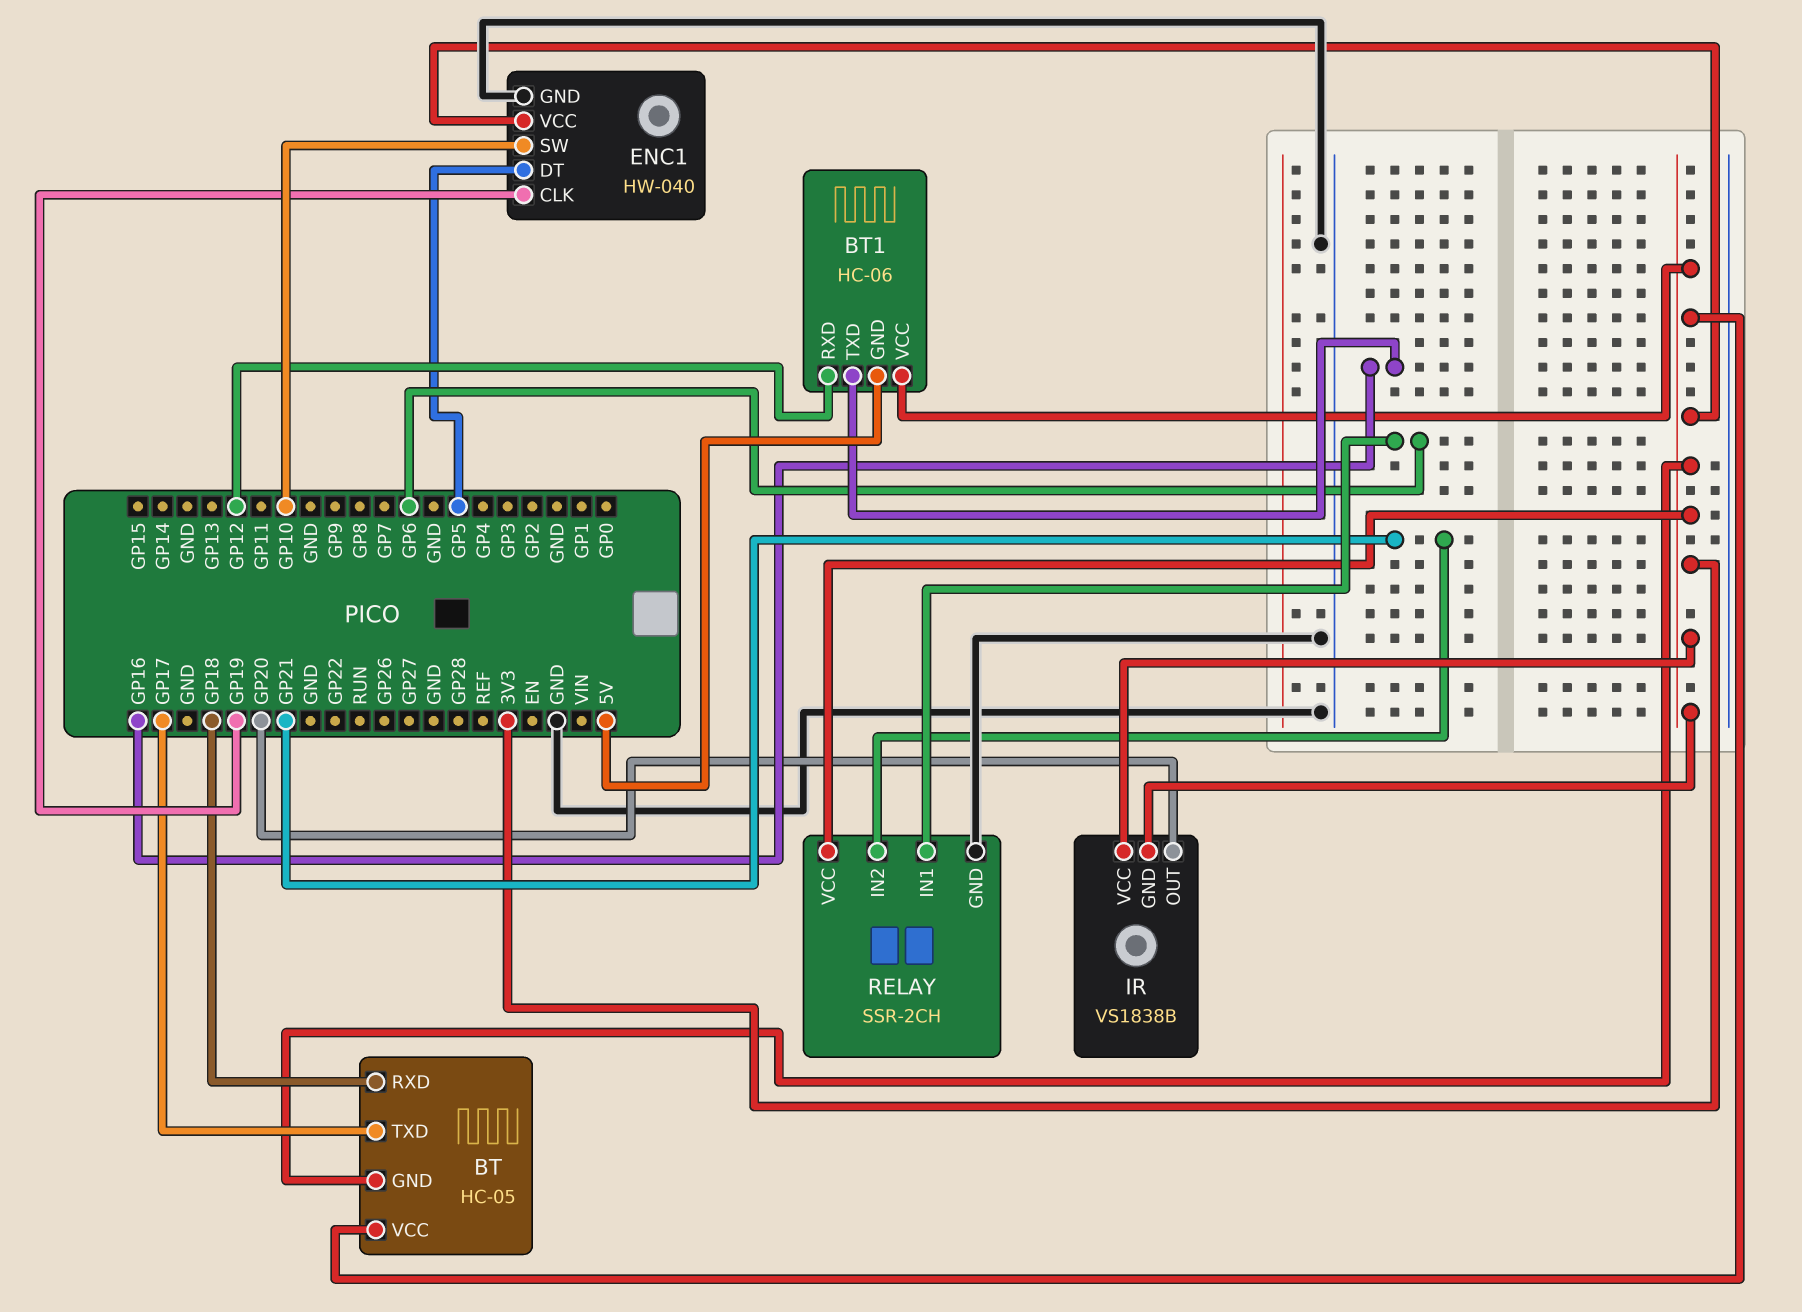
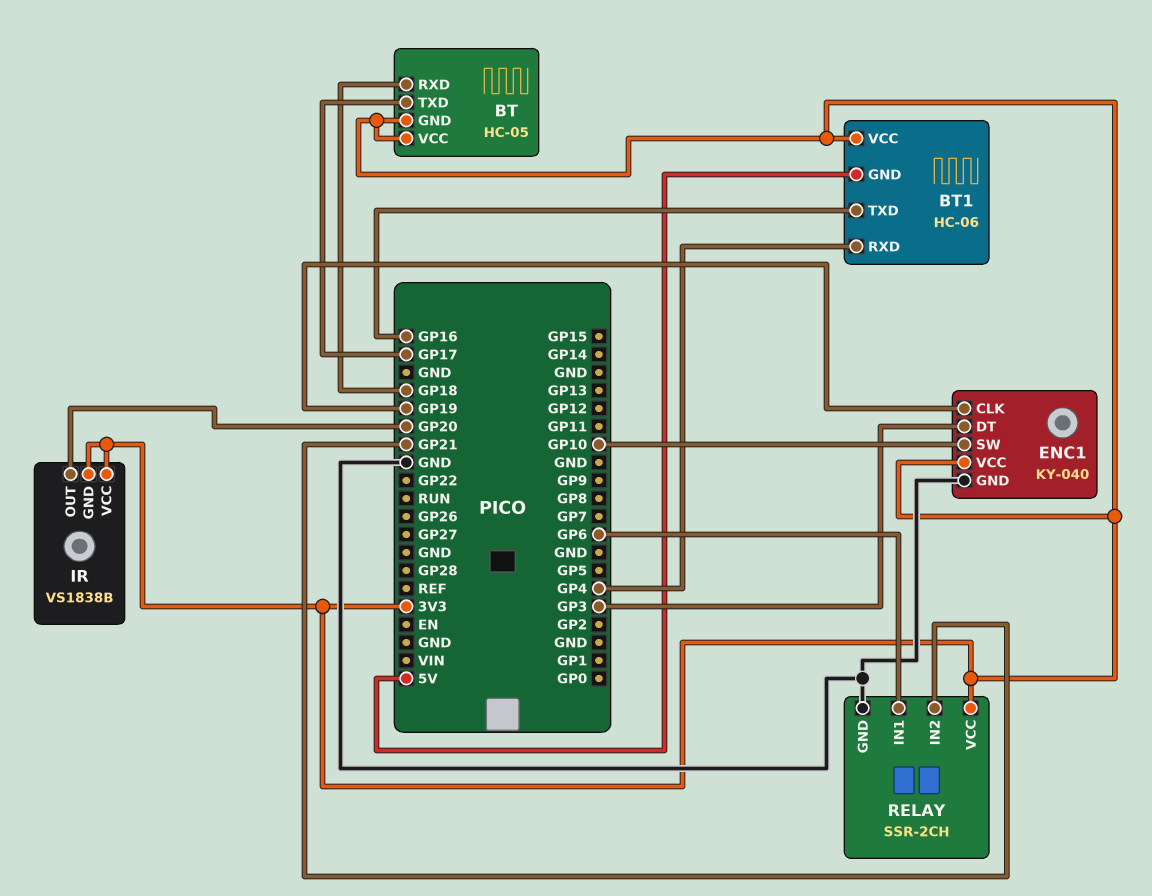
BT1 pin RXD: GP12 -> GP4
ENC1: HW-040 -> KY-040
ENC1 pin DT: GP5 -> GP3

